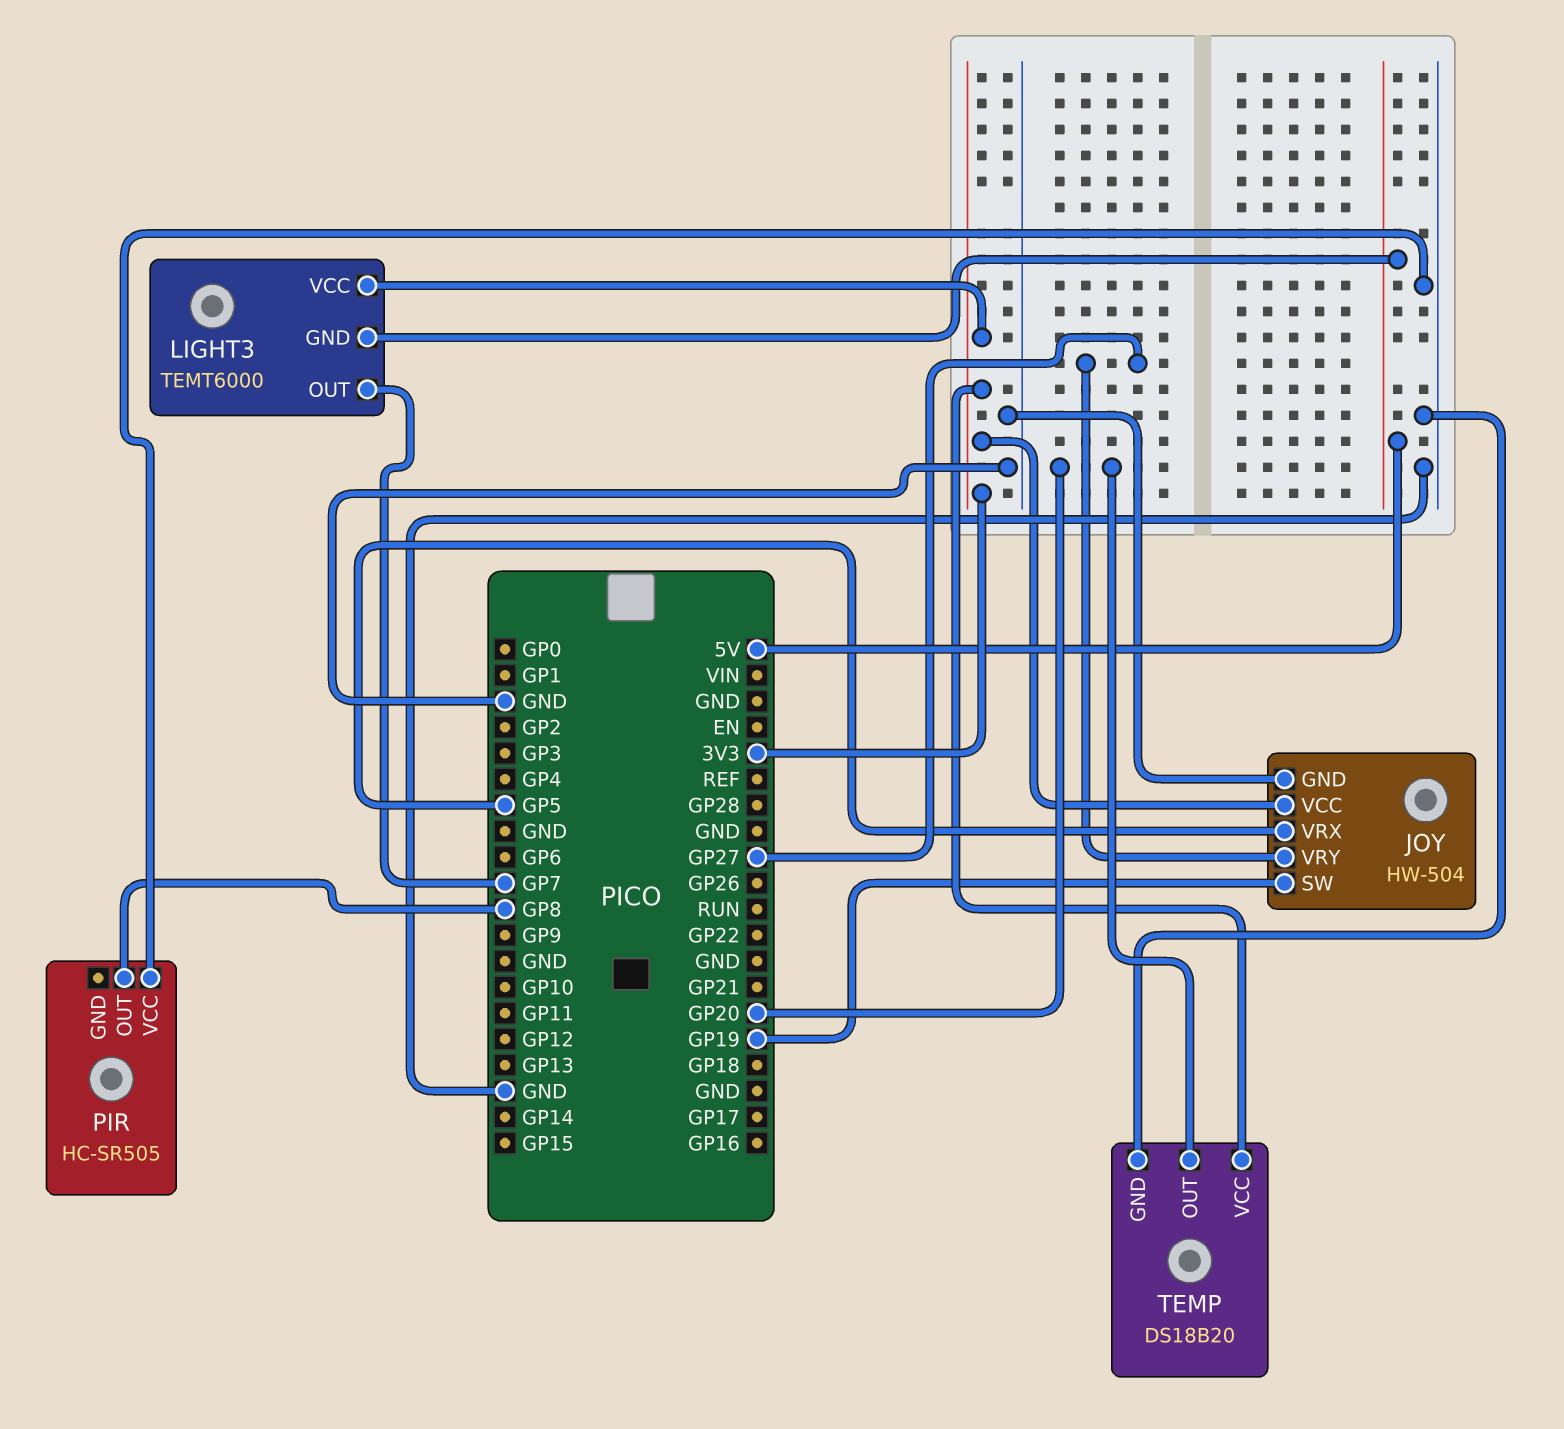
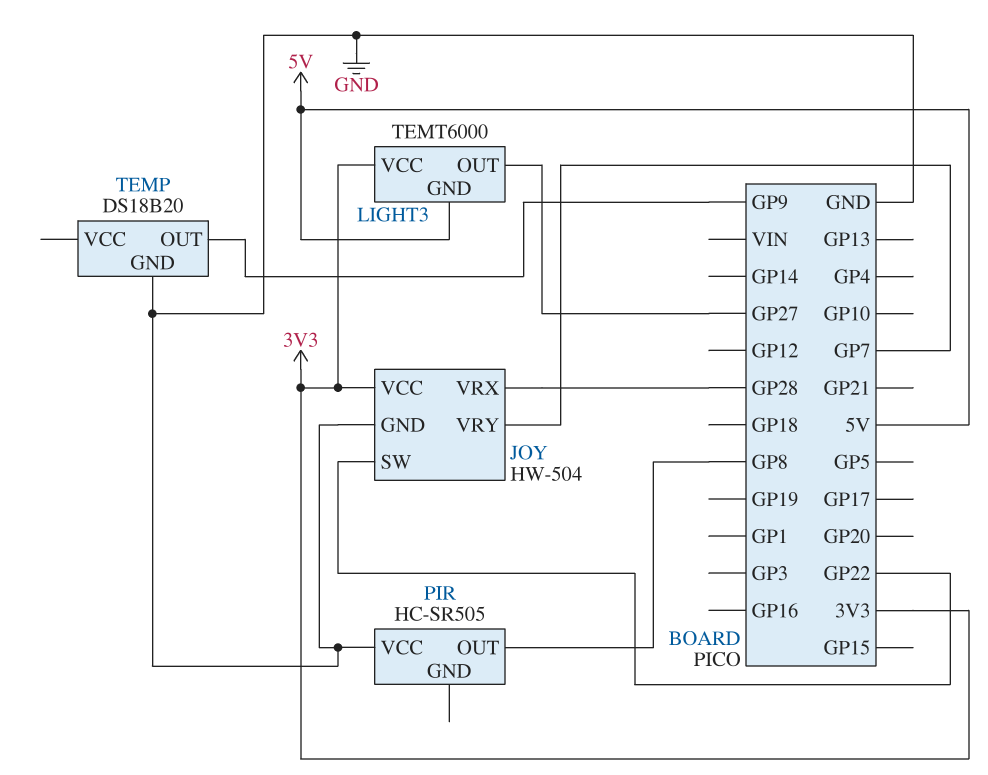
JOY pin SW: GP19 -> GP22
JOY pin VRX: GP5 -> GP28
JOY pin VRY: GP27 -> GP7
LIGHT3 pin OUT: GP7 -> GP27
TEMP pin OUT: GP20 -> GP9
TEMP pin VCC: 3V3 -> none

